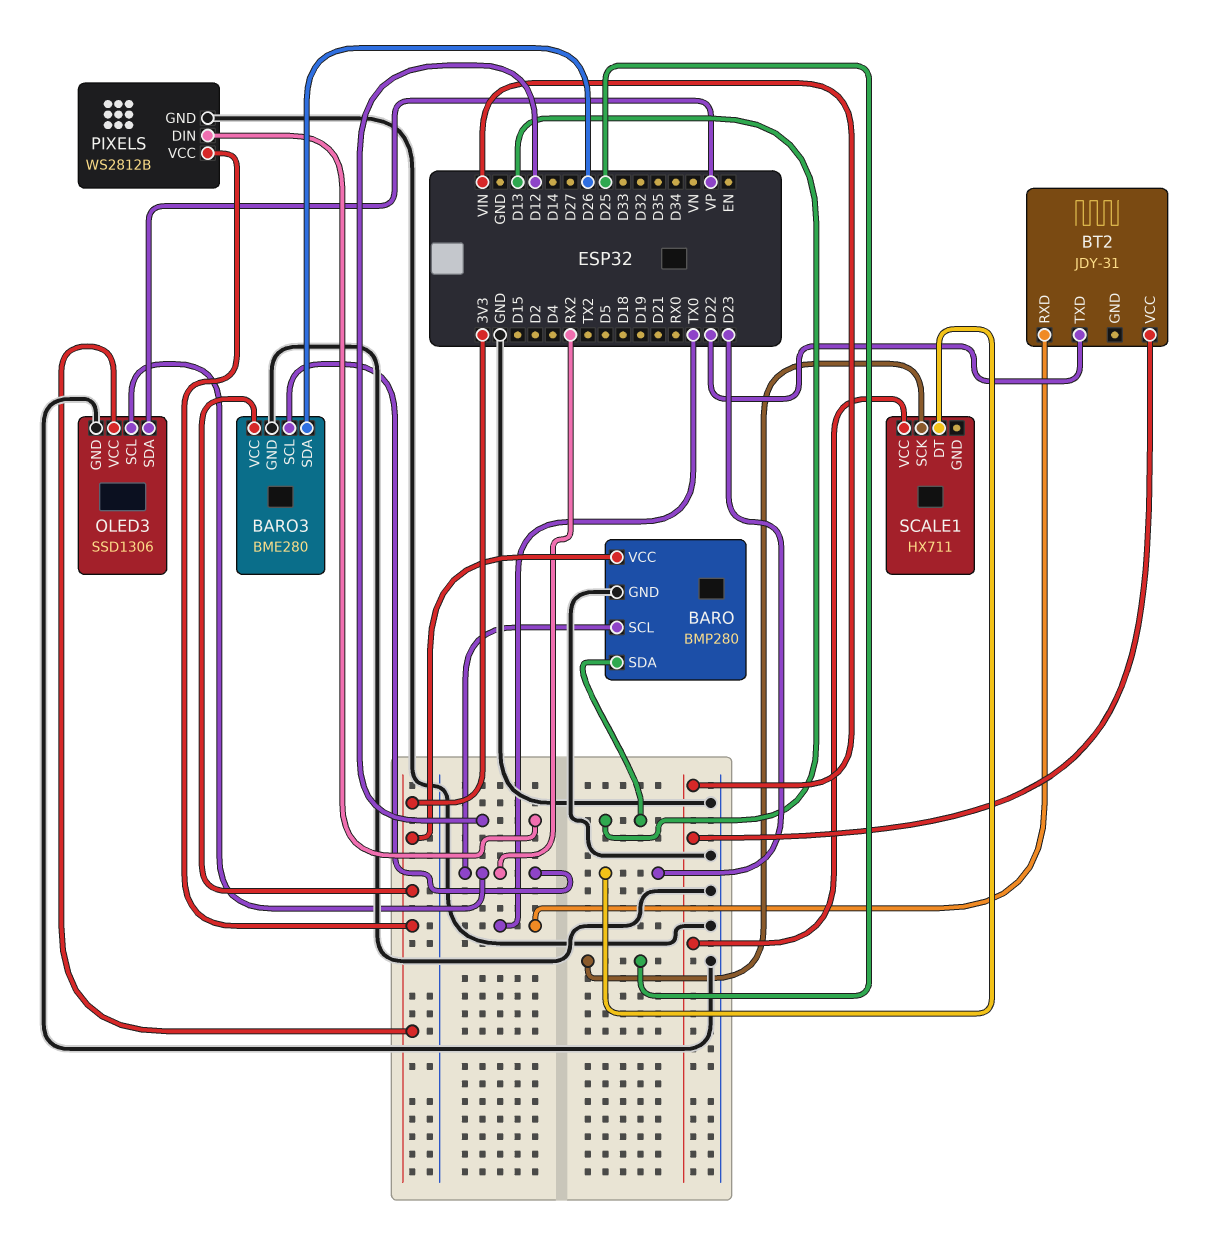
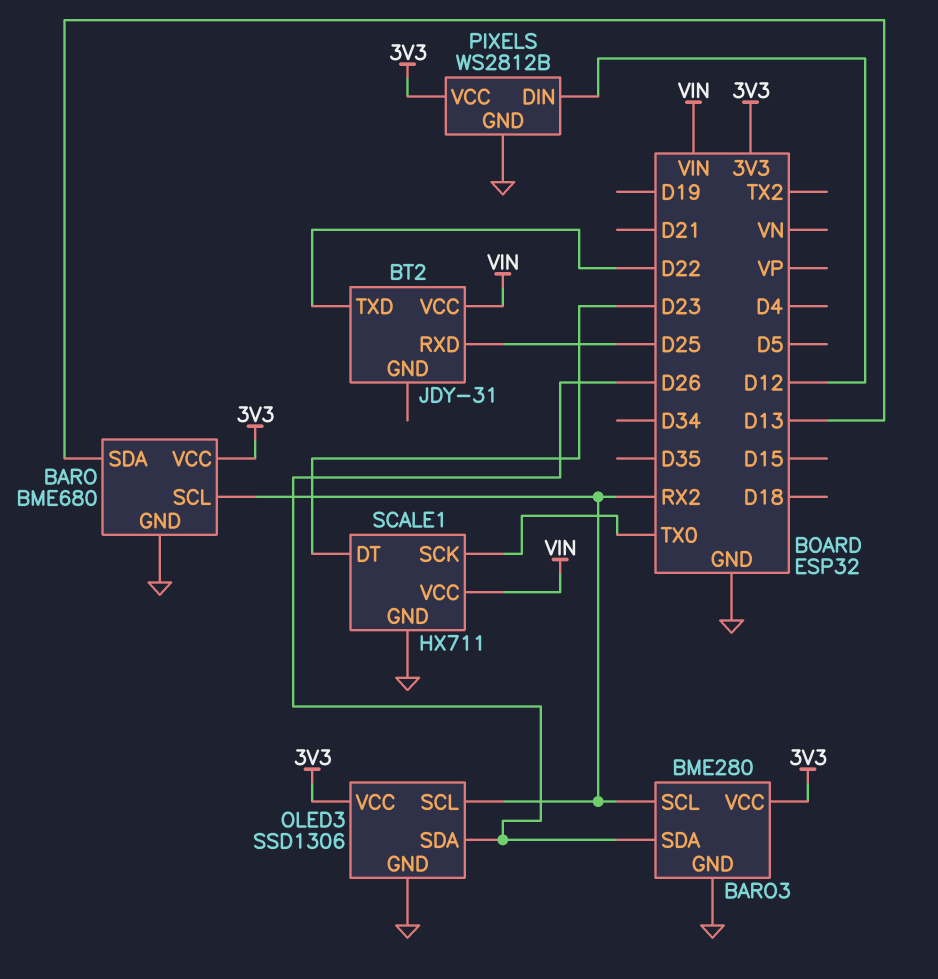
BARO: BMP280 -> BME680
BT2 pin RXD: TX0 -> D25
OLED3 pin SDA: VP -> D26
SCALE1 pin GND: none -> GND
SCALE1 pin SCK: D25 -> TX0

